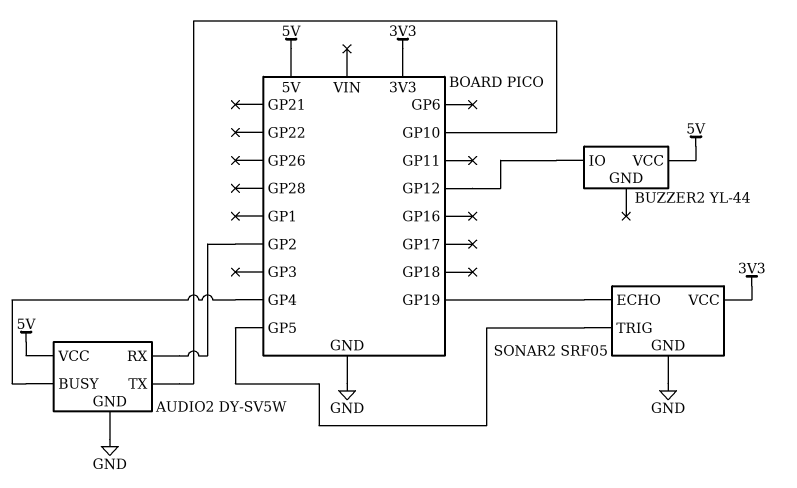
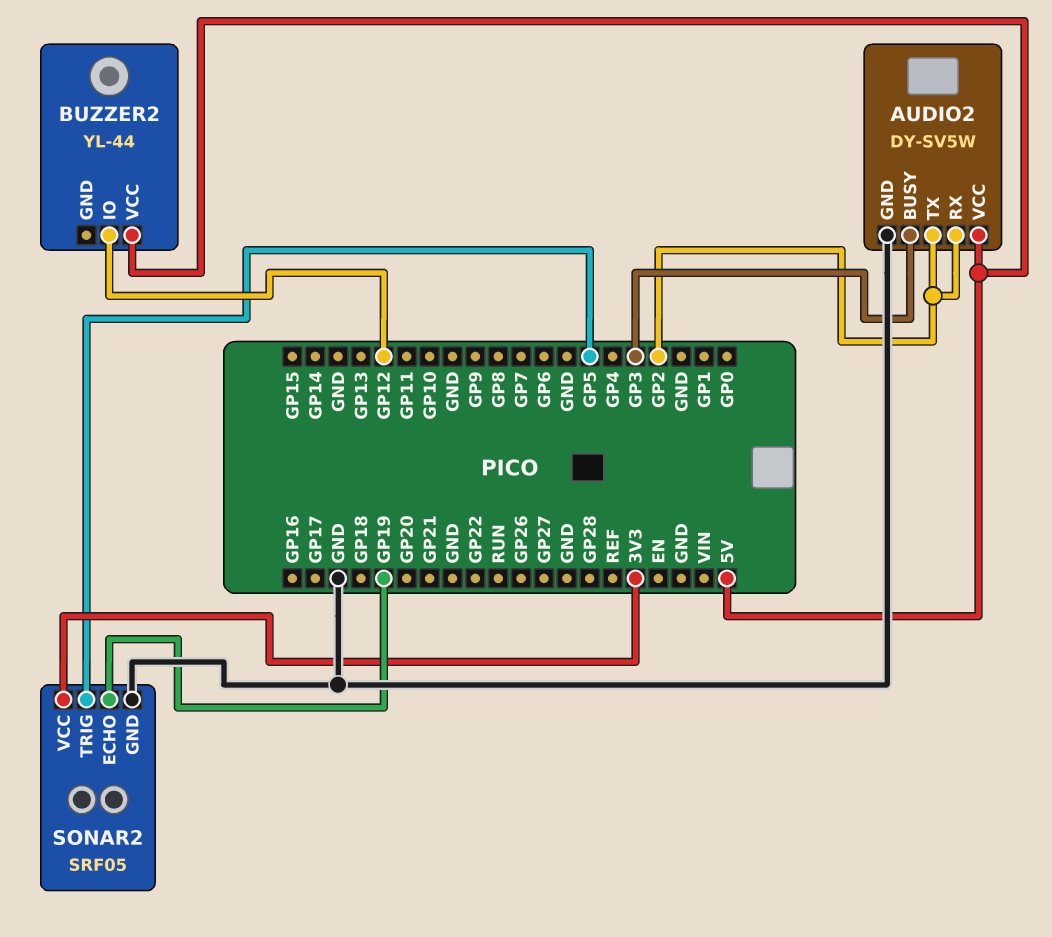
AUDIO2 pin BUSY: GP4 -> GP3
AUDIO2 pin TX: GP10 -> GP2

